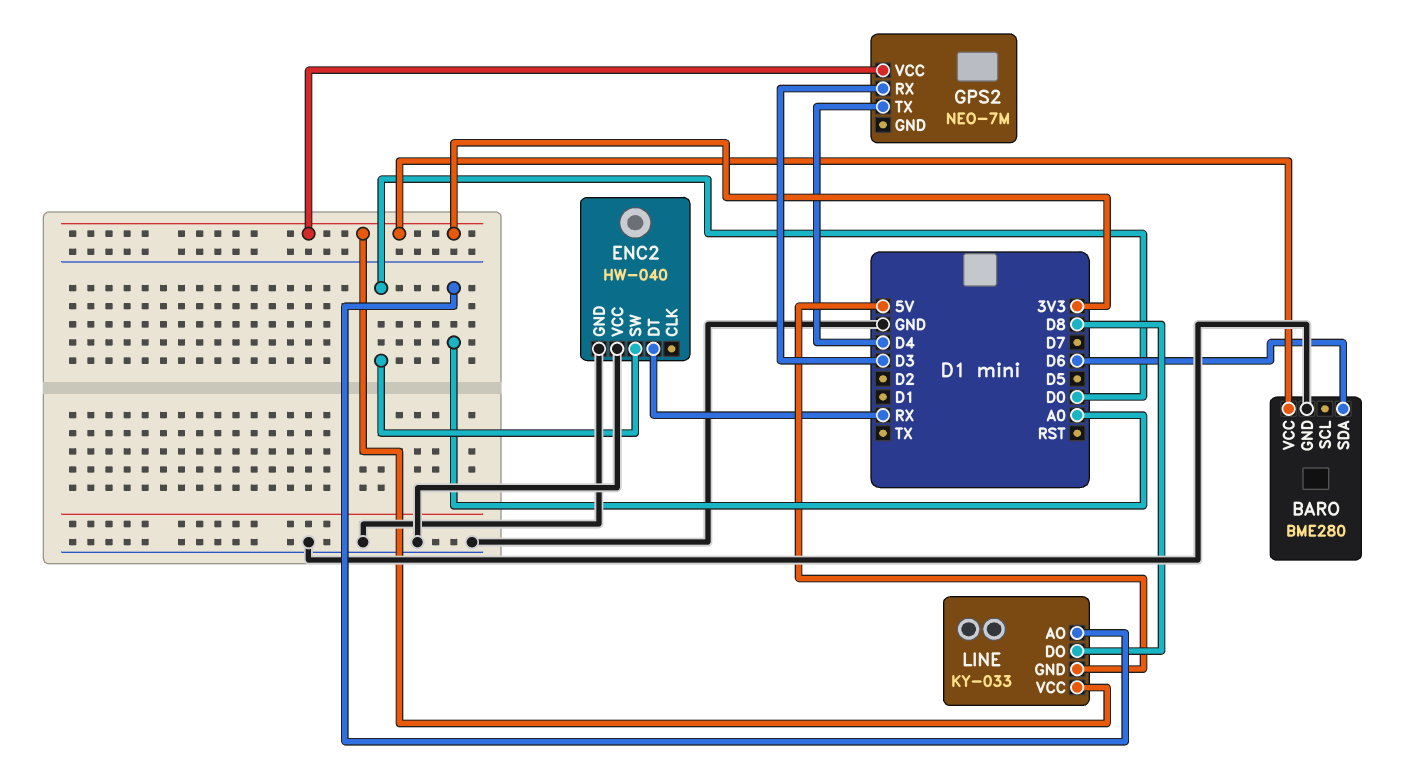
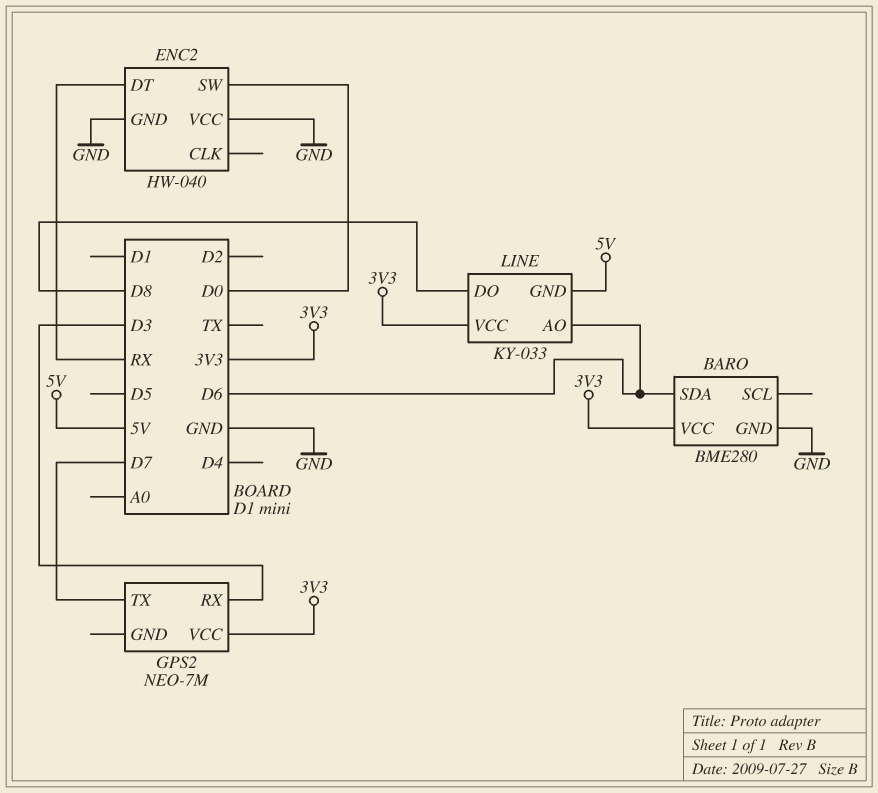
GPS2 pin TX: D4 -> D7
LINE pin AO: A0 -> D6

